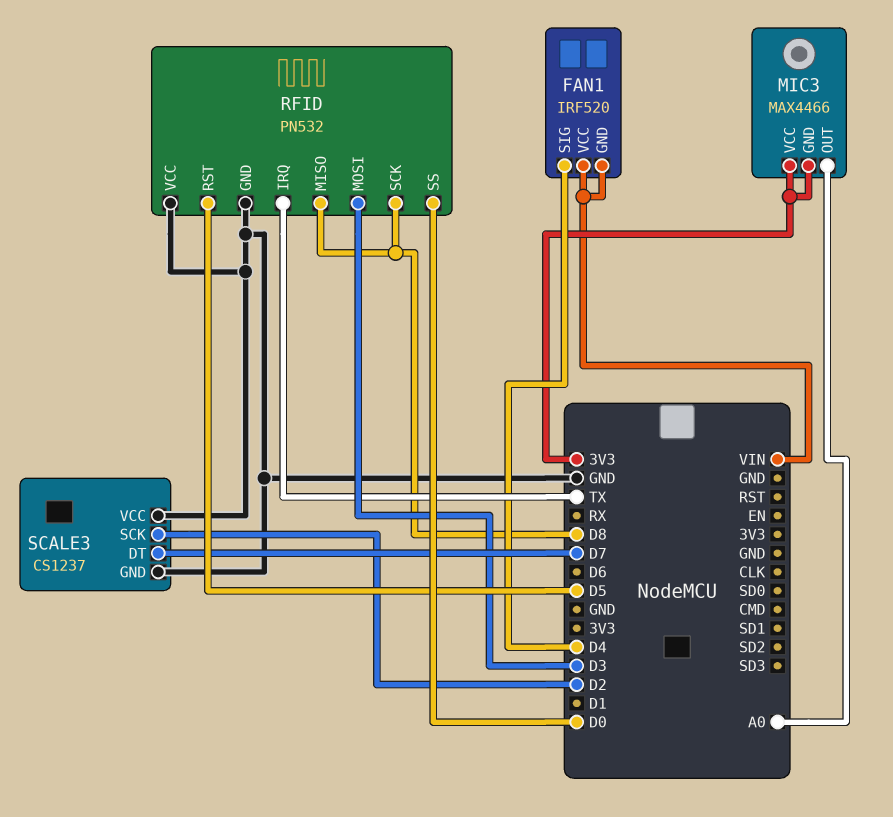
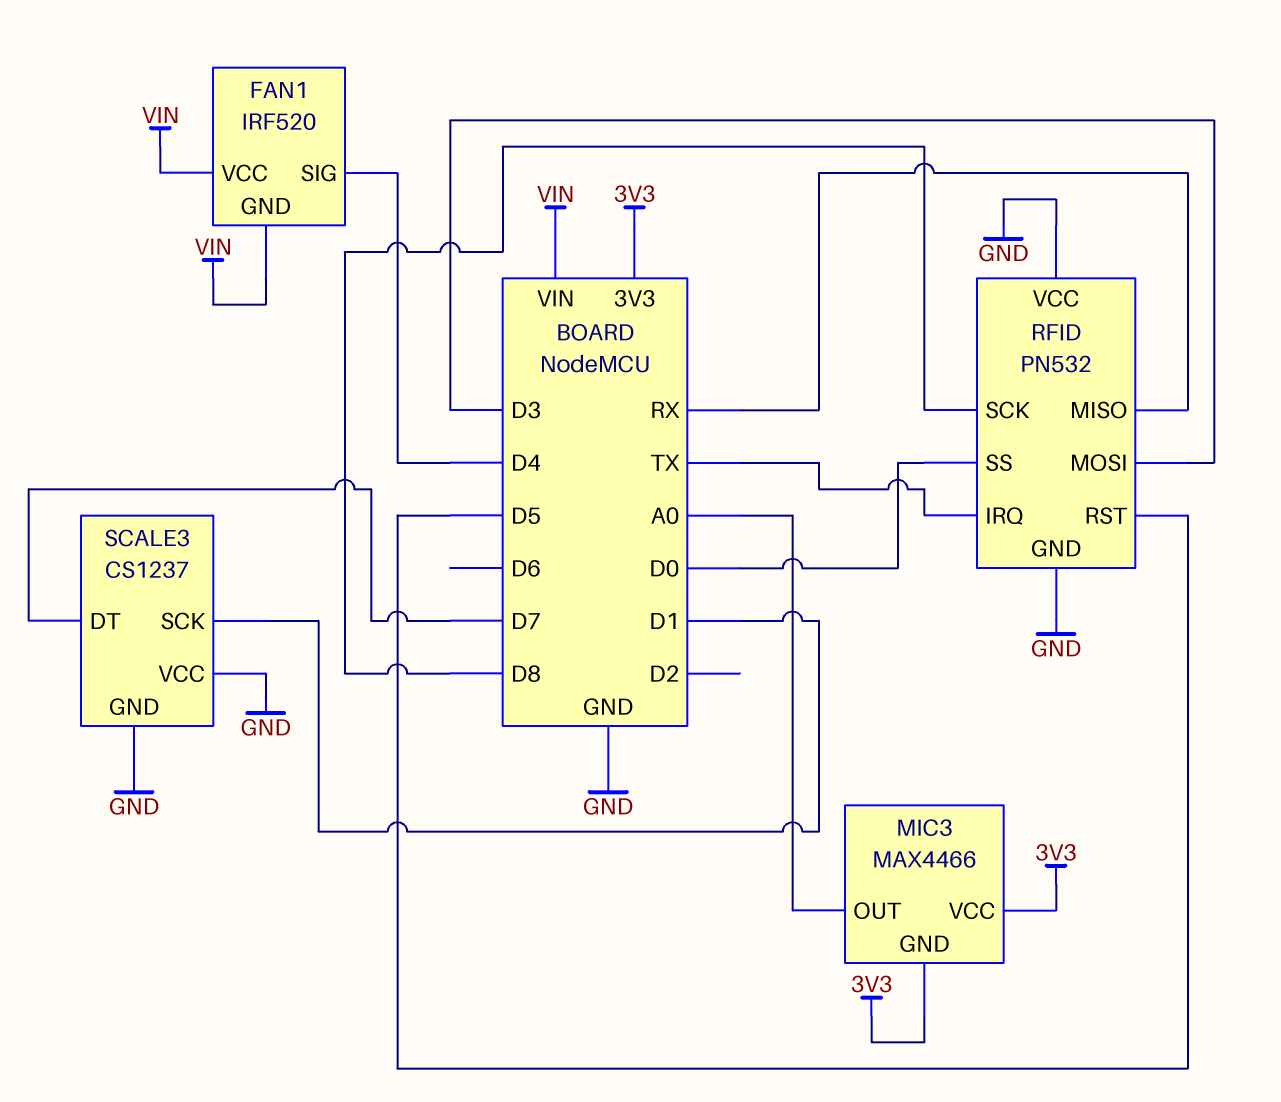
RFID pin MISO: D8 -> RX
SCALE3 pin SCK: D2 -> D1

